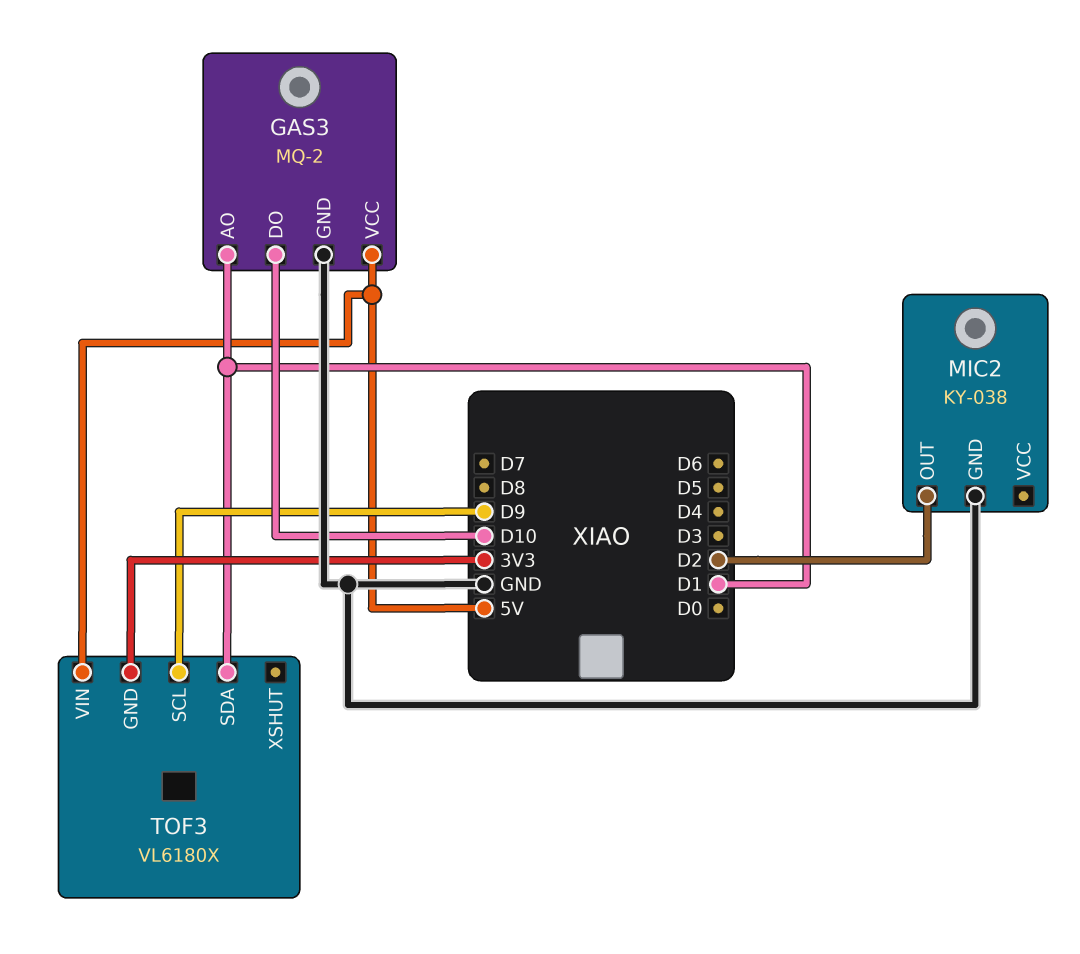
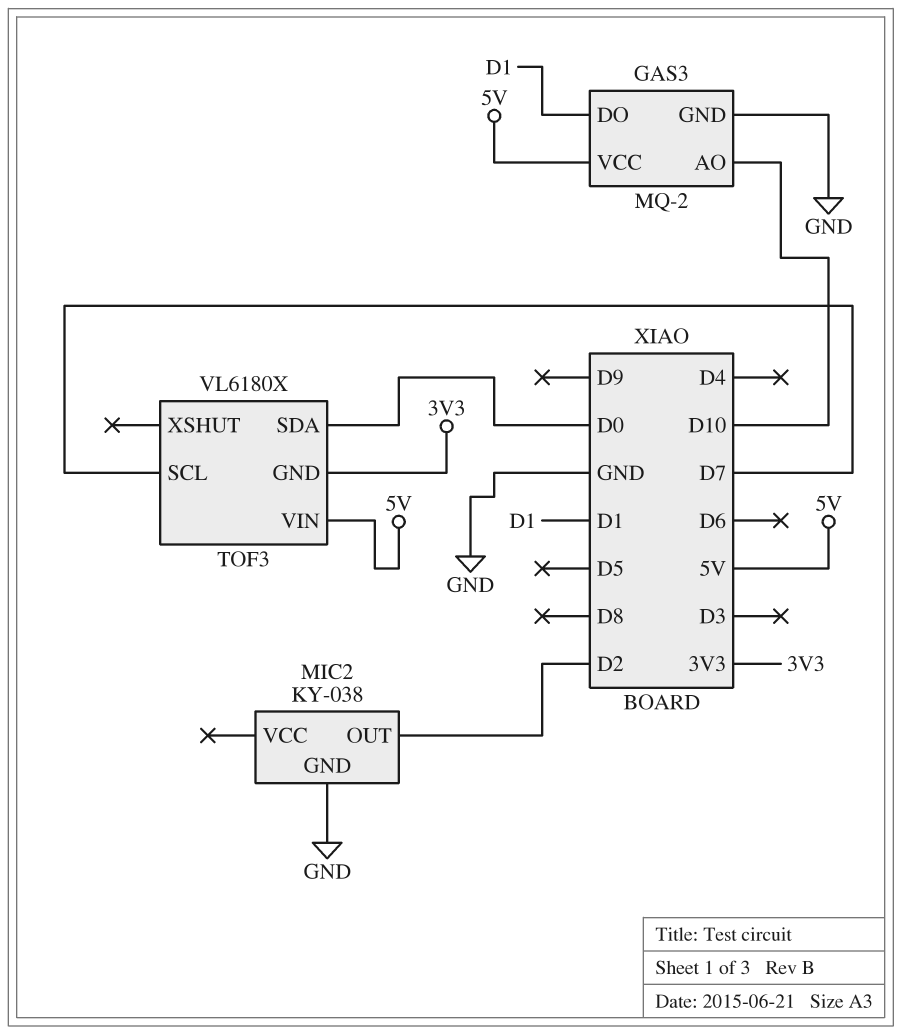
GAS3 pin AO: D1 -> D10
GAS3 pin DO: D10 -> D1
TOF3 pin SCL: D9 -> D7
TOF3 pin SDA: D1 -> D0

